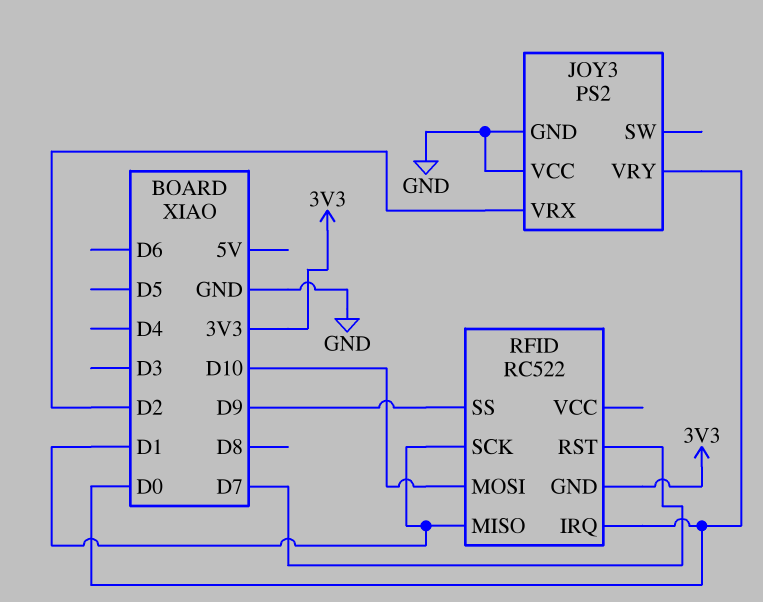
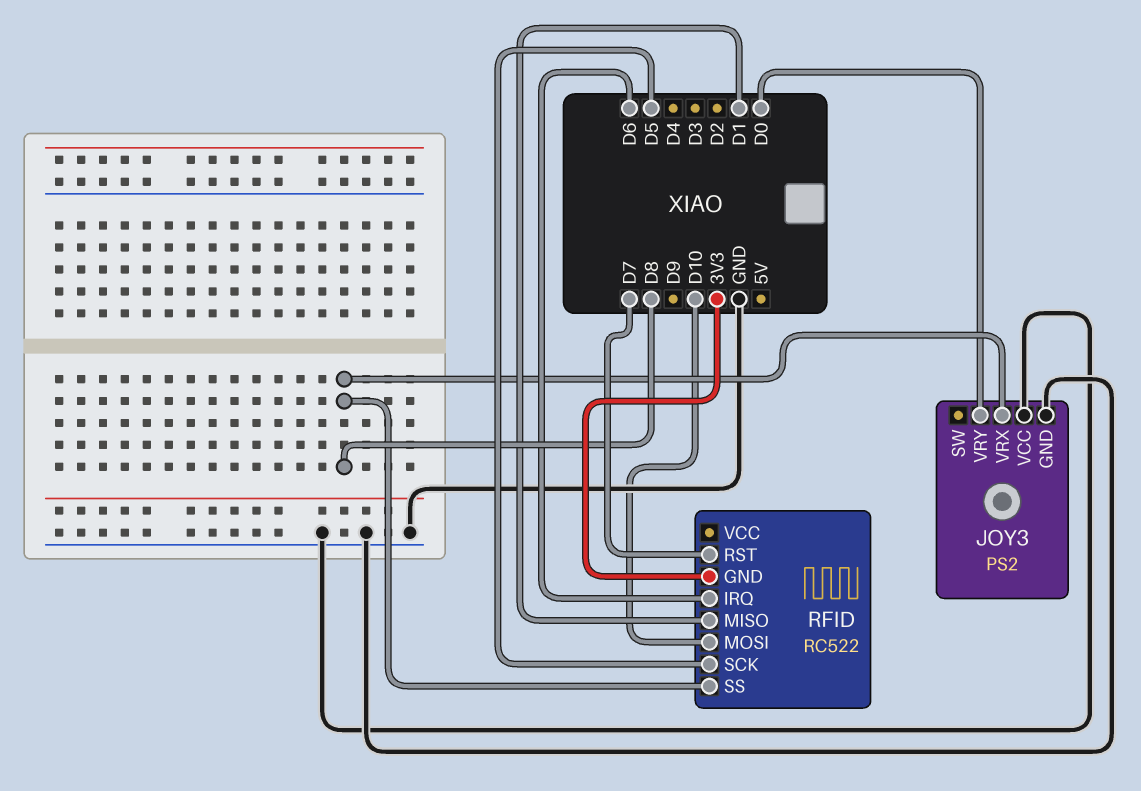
JOY3 pin VRX: D2 -> D8
RFID pin IRQ: D0 -> D6
RFID pin SCK: D1 -> D5
RFID pin SS: D9 -> D8

